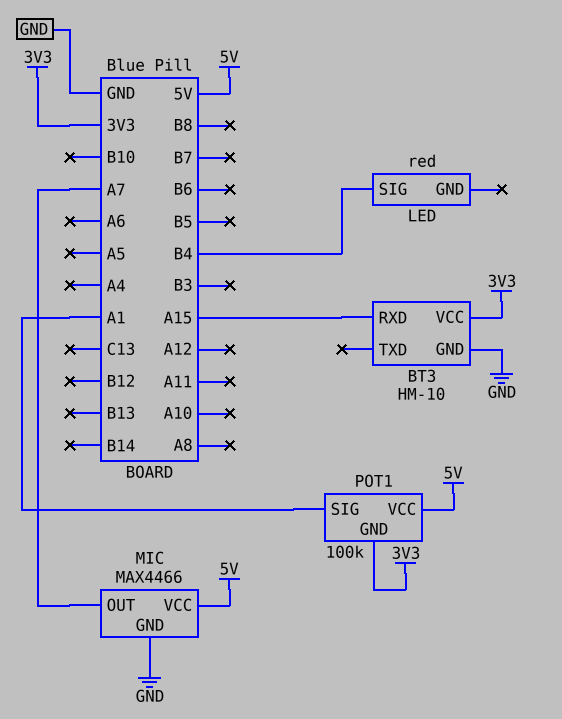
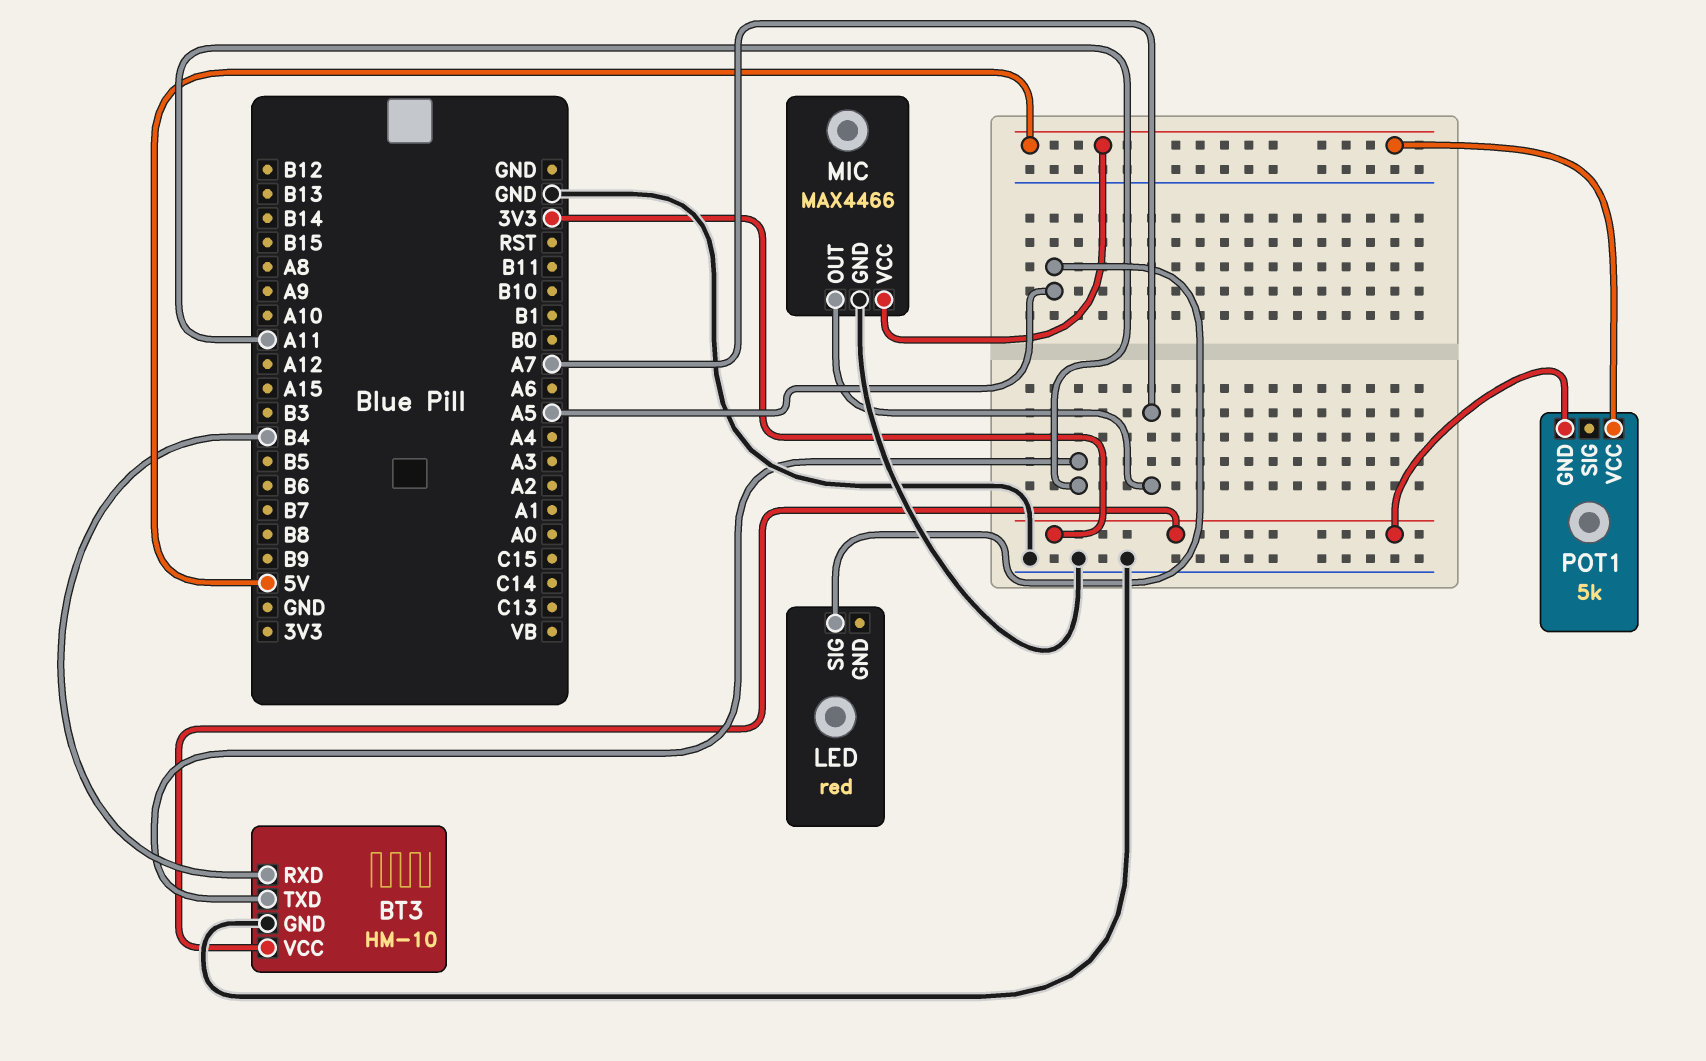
BT3 pin RXD: A15 -> B4
BT3 pin TXD: none -> A11
LED pin SIG: B4 -> A5
POT1: 100k -> 5k
POT1 pin SIG: A1 -> none

